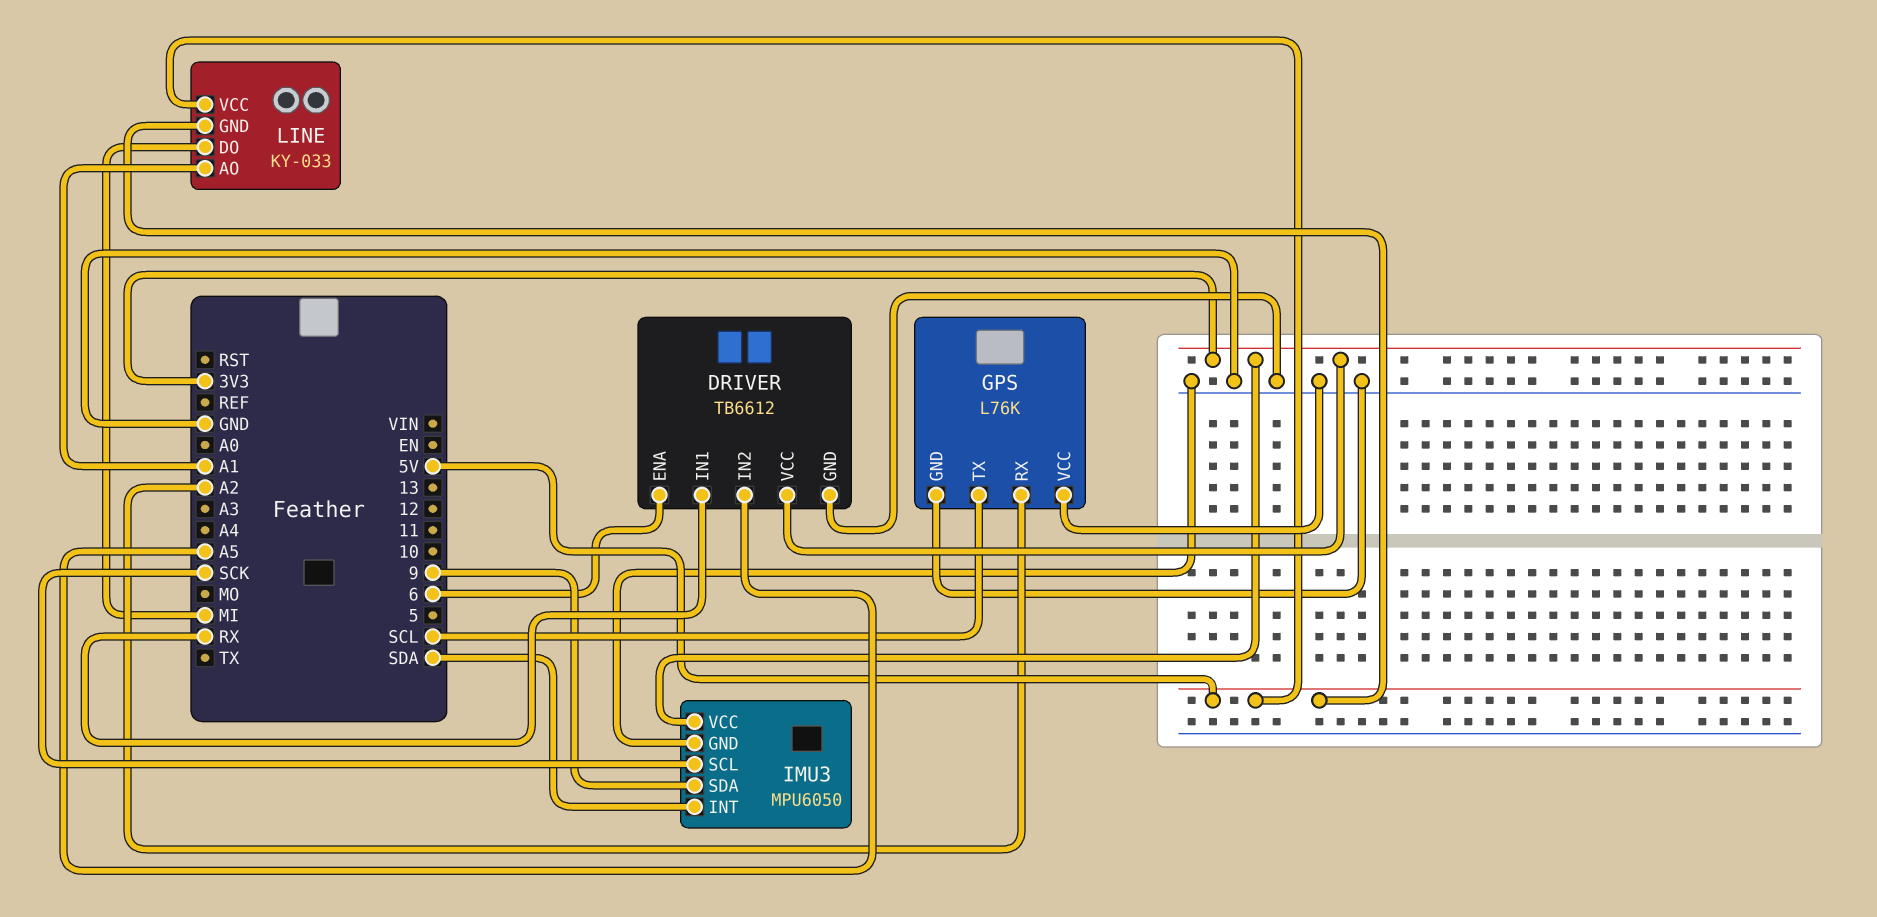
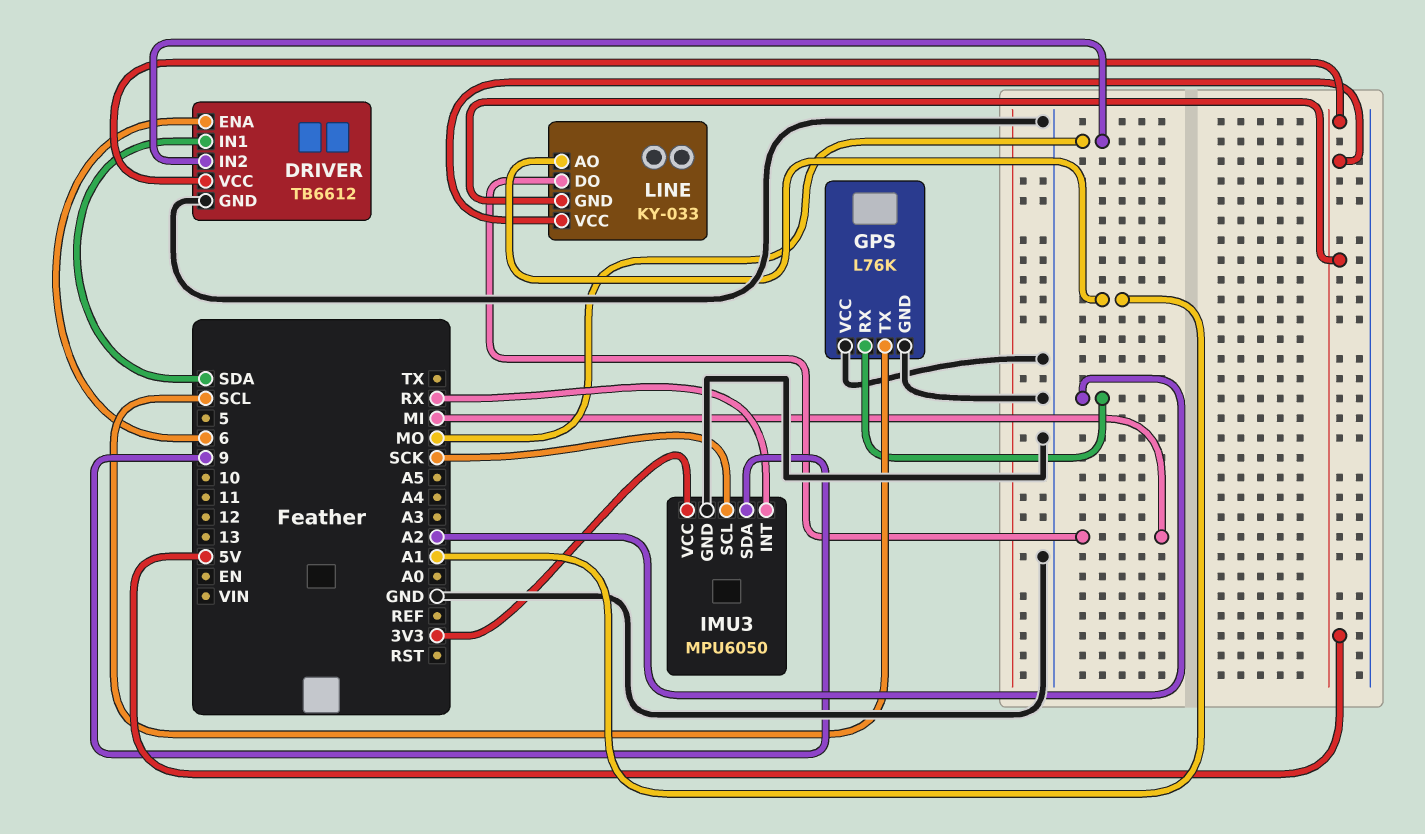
DRIVER pin IN1: RX -> SDA
DRIVER pin IN2: A5 -> MO
DRIVER pin VCC: 3V3 -> 5V
IMU3 pin INT: SDA -> RX

